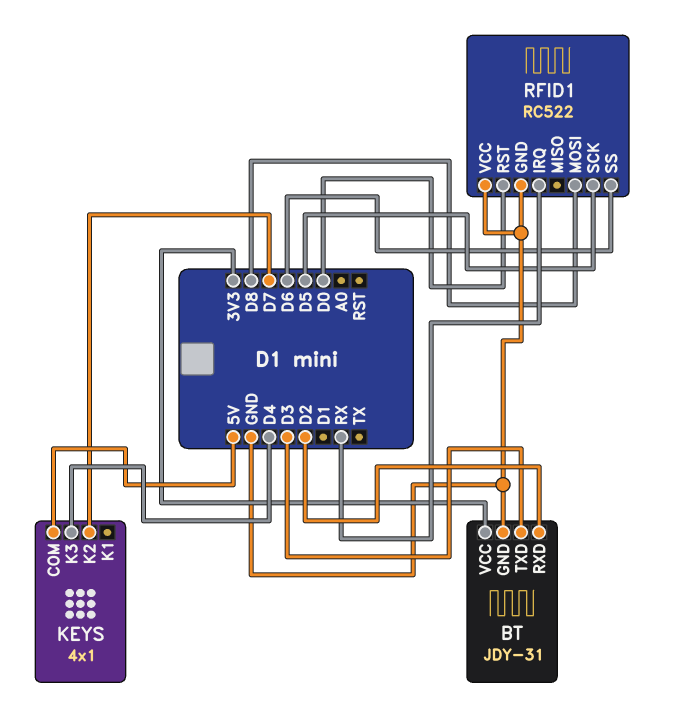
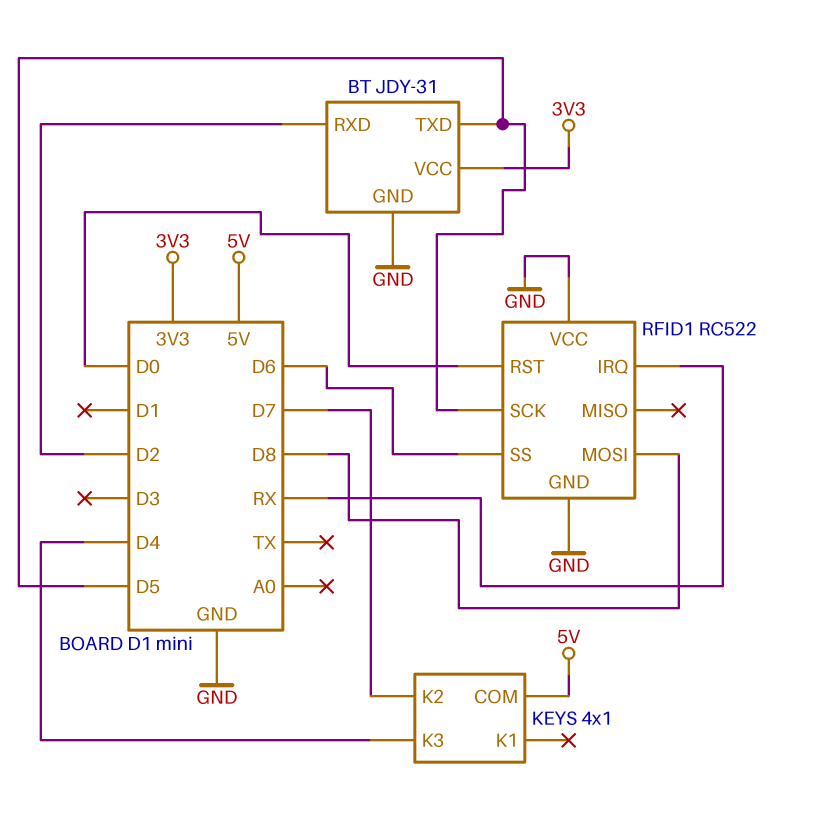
BT pin TXD: D3 -> D5

